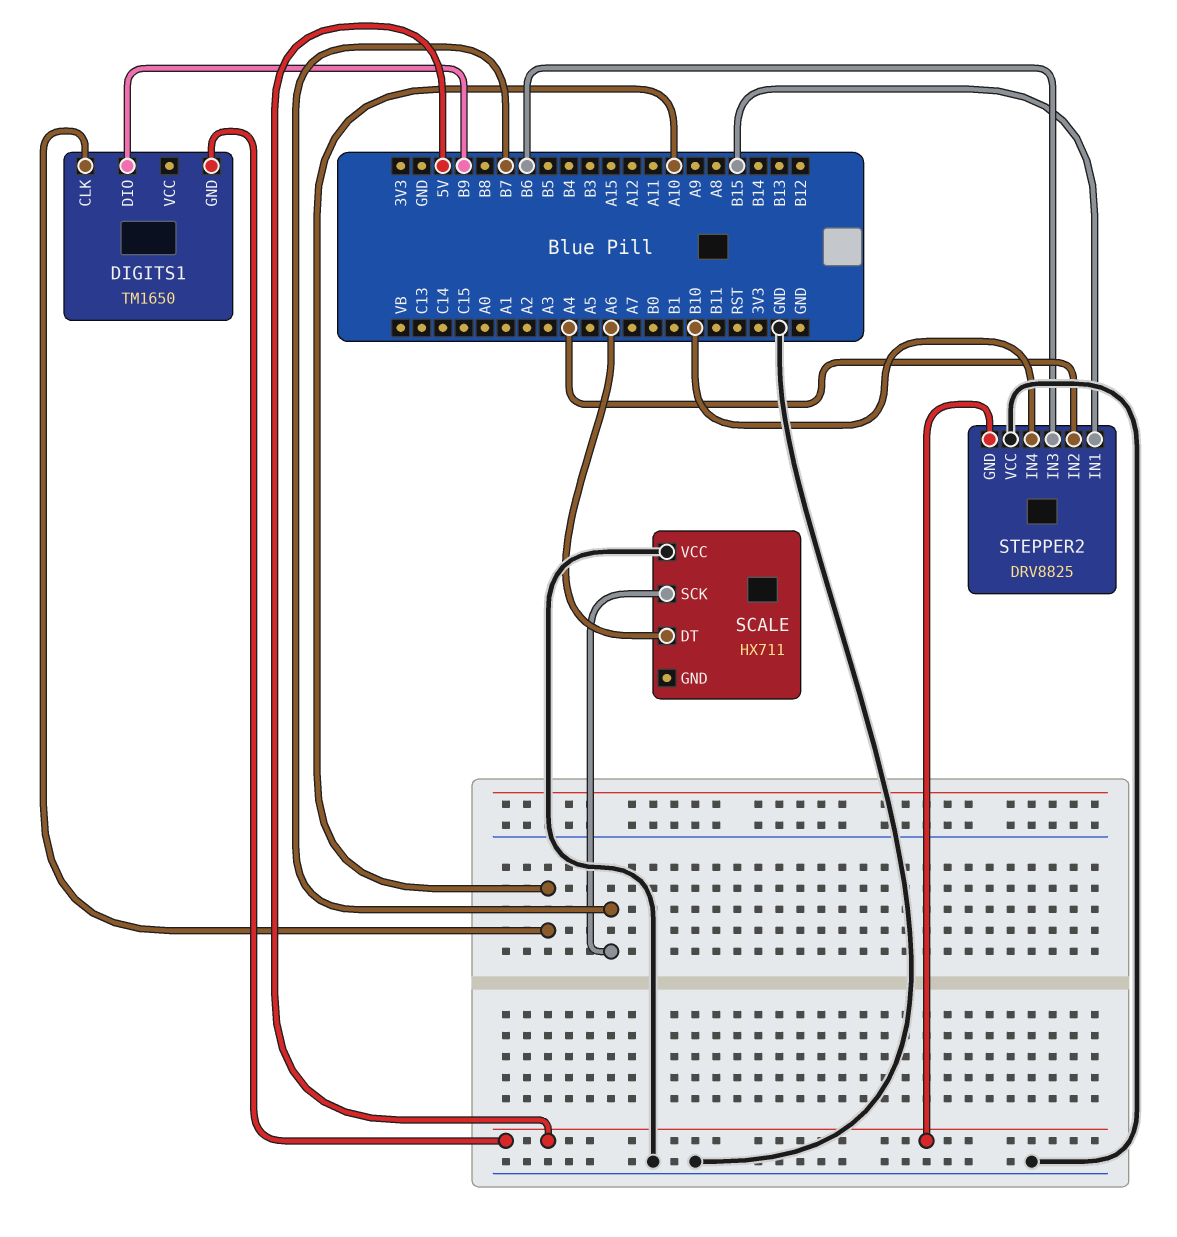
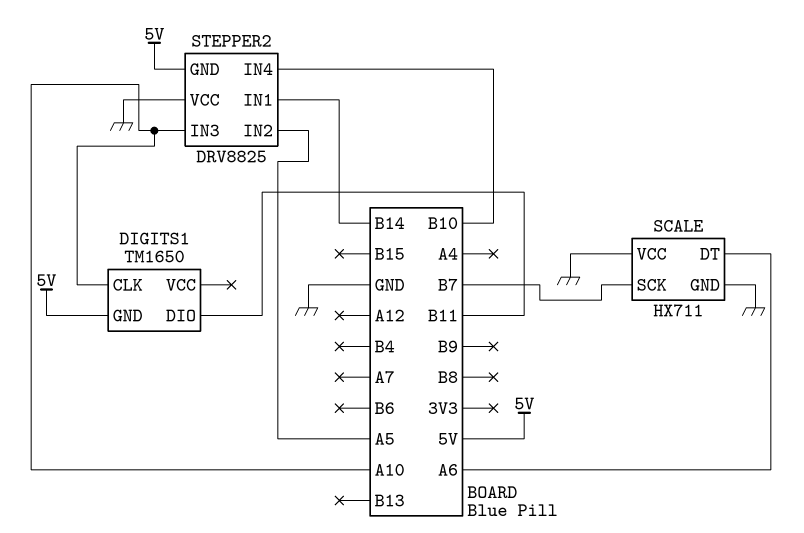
DIGITS1 pin DIO: B9 -> B11
SCALE pin GND: none -> GND
STEPPER2 pin IN1: B15 -> B14
STEPPER2 pin IN2: A4 -> A5
STEPPER2 pin IN3: B6 -> A10

